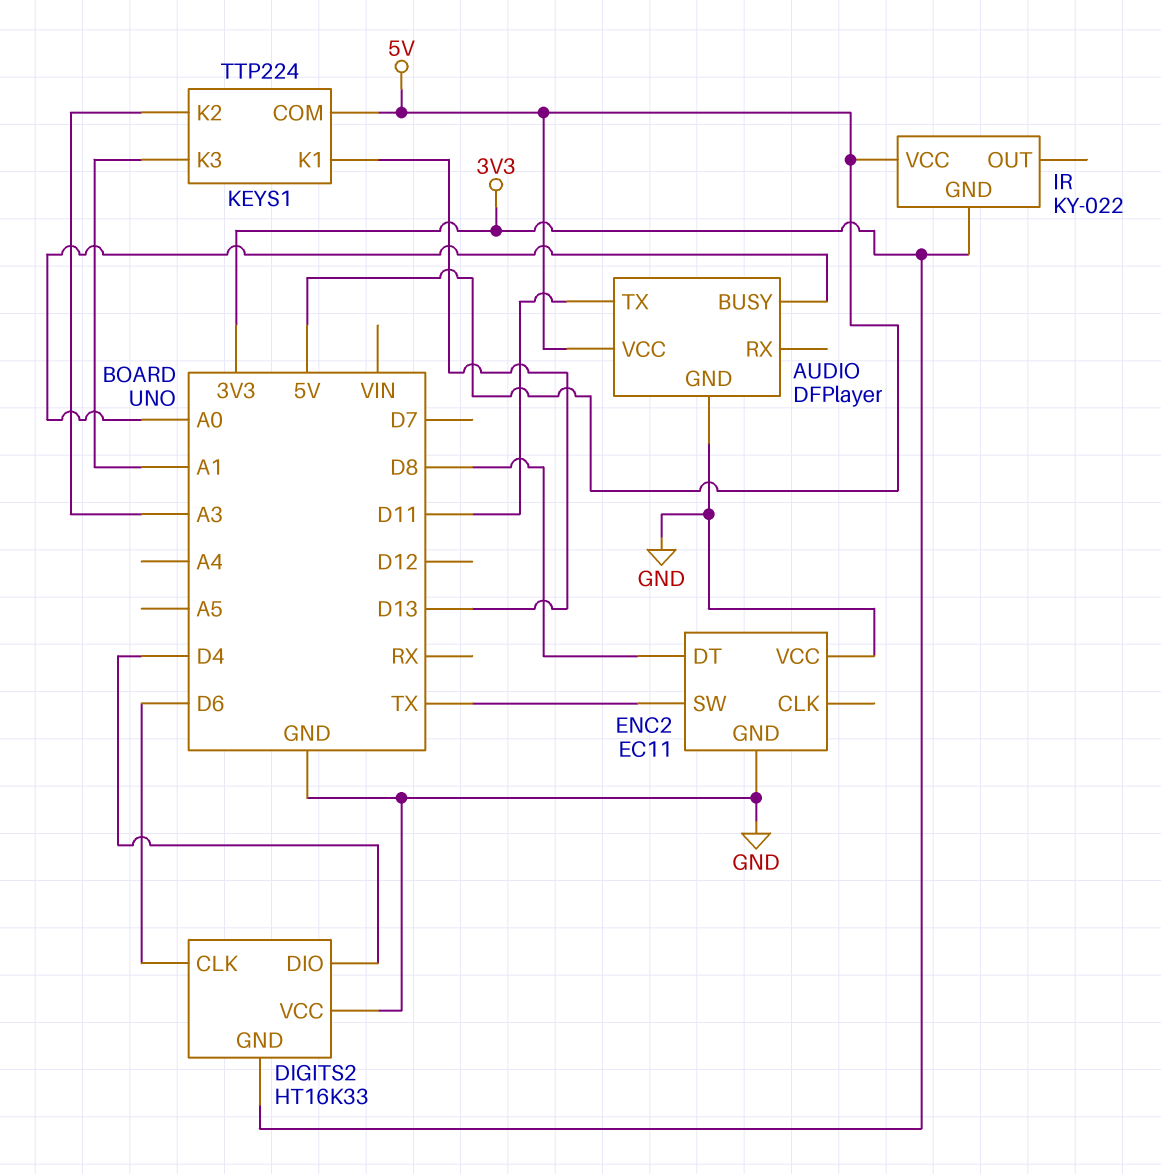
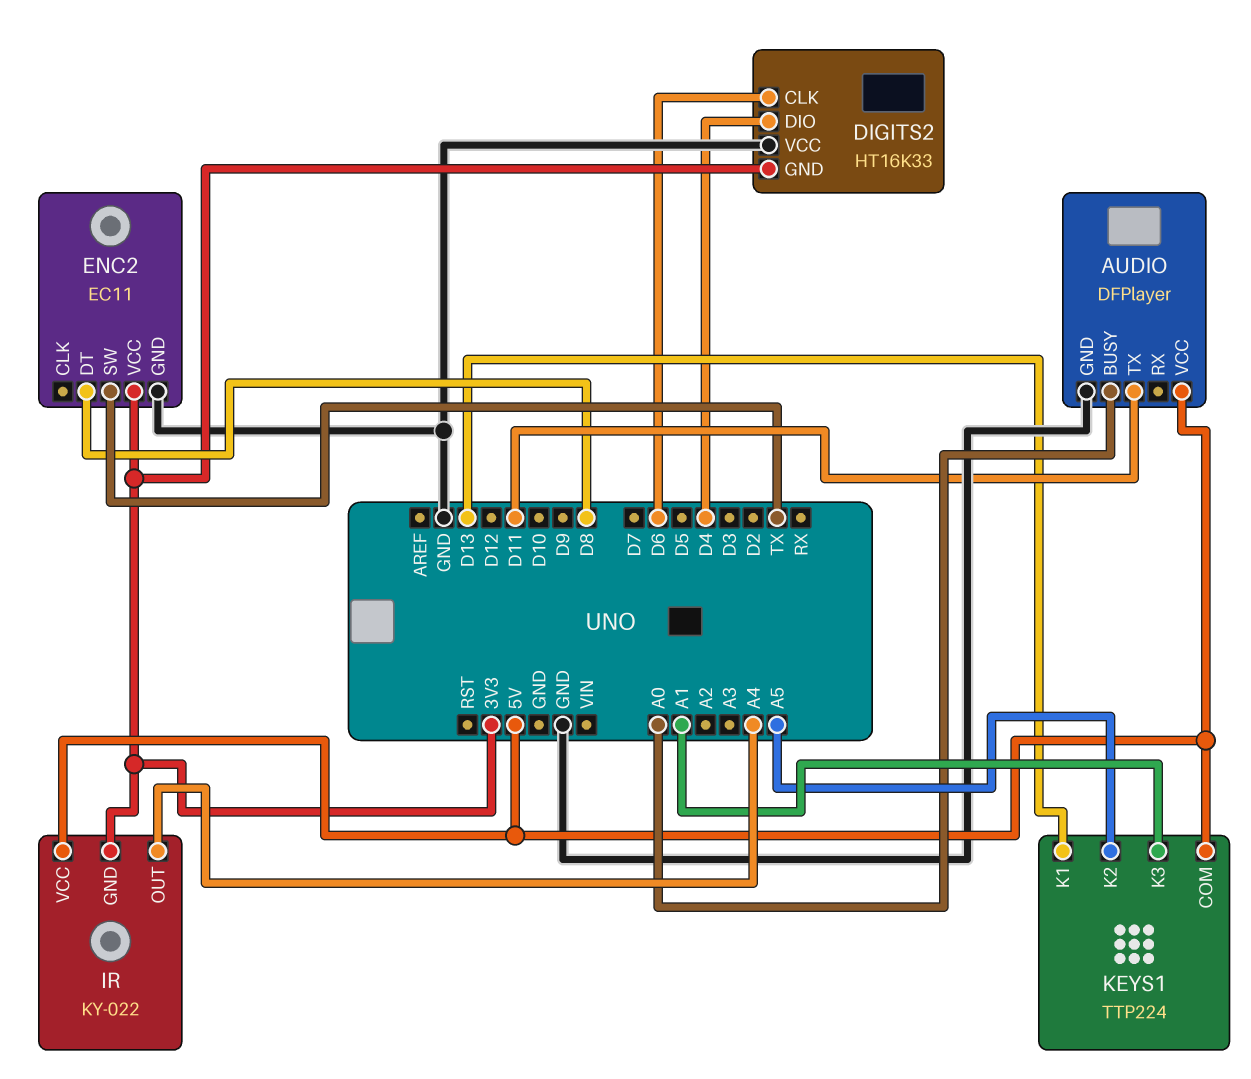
ENC2 pin VCC: GND -> 3V3
IR pin OUT: none -> A4
KEYS1 pin K2: A3 -> A5

